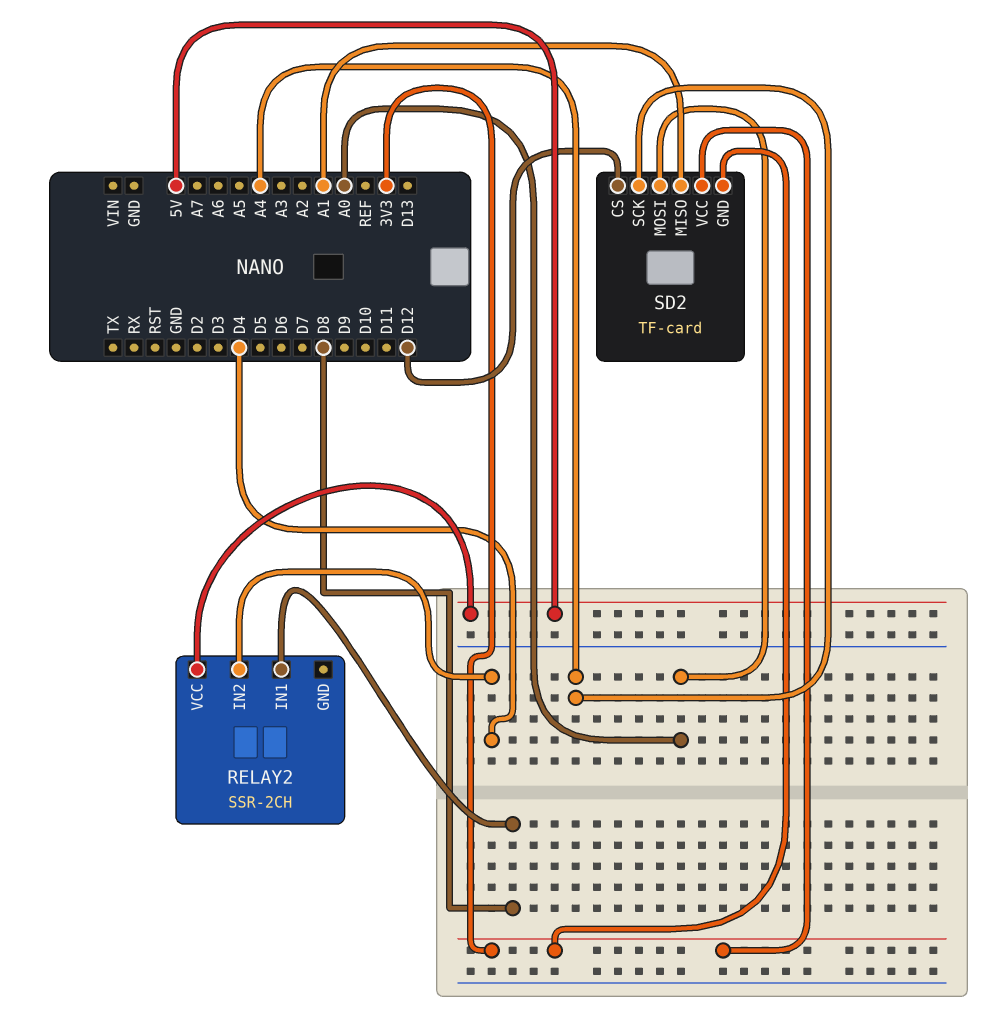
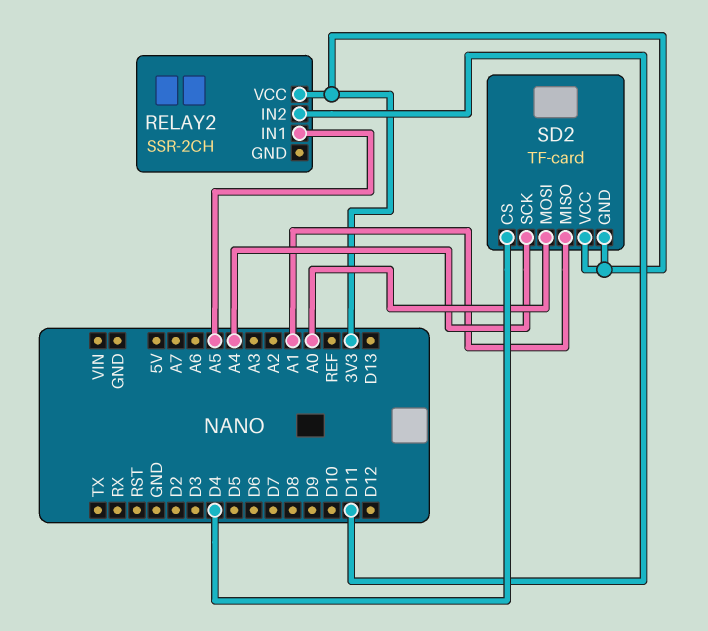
RELAY2 pin IN1: D8 -> A5
RELAY2 pin IN2: D4 -> D11
RELAY2 pin VCC: 5V -> 3V3
SD2 pin CS: D12 -> D4

